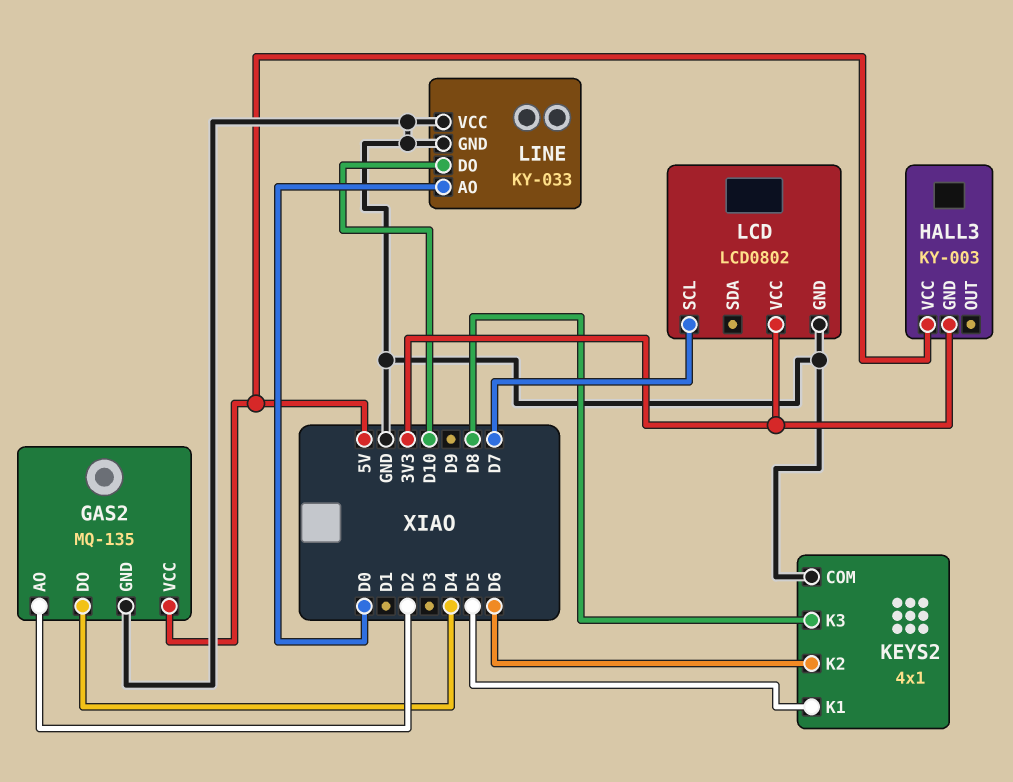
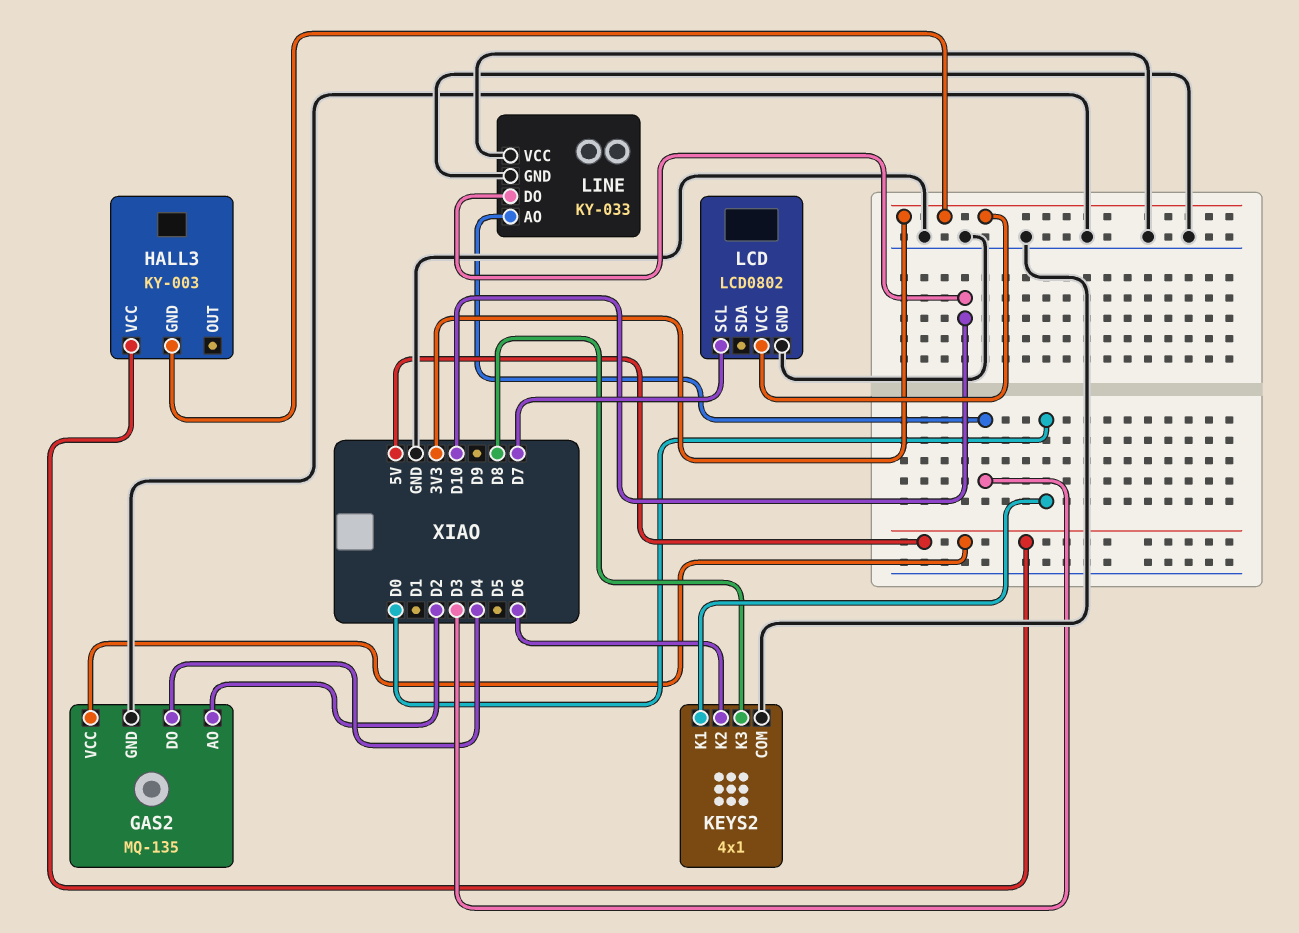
KEYS2 pin K1: D5 -> D0
LINE pin AO: D0 -> D3

